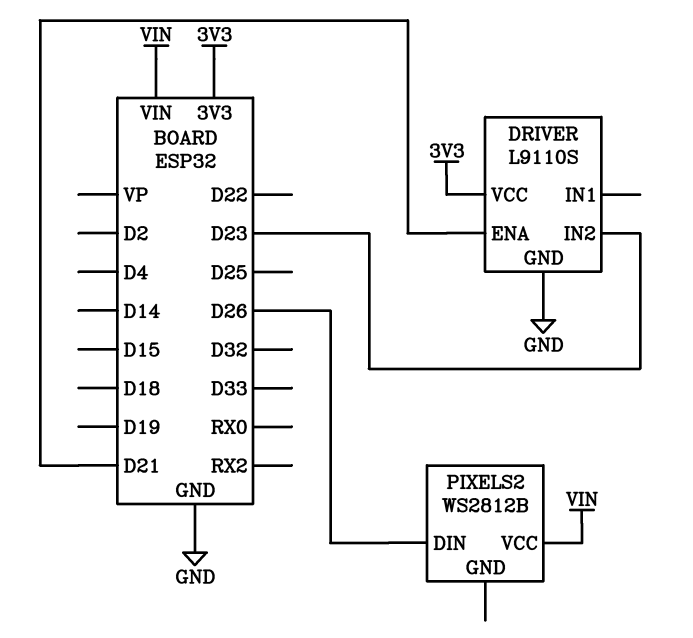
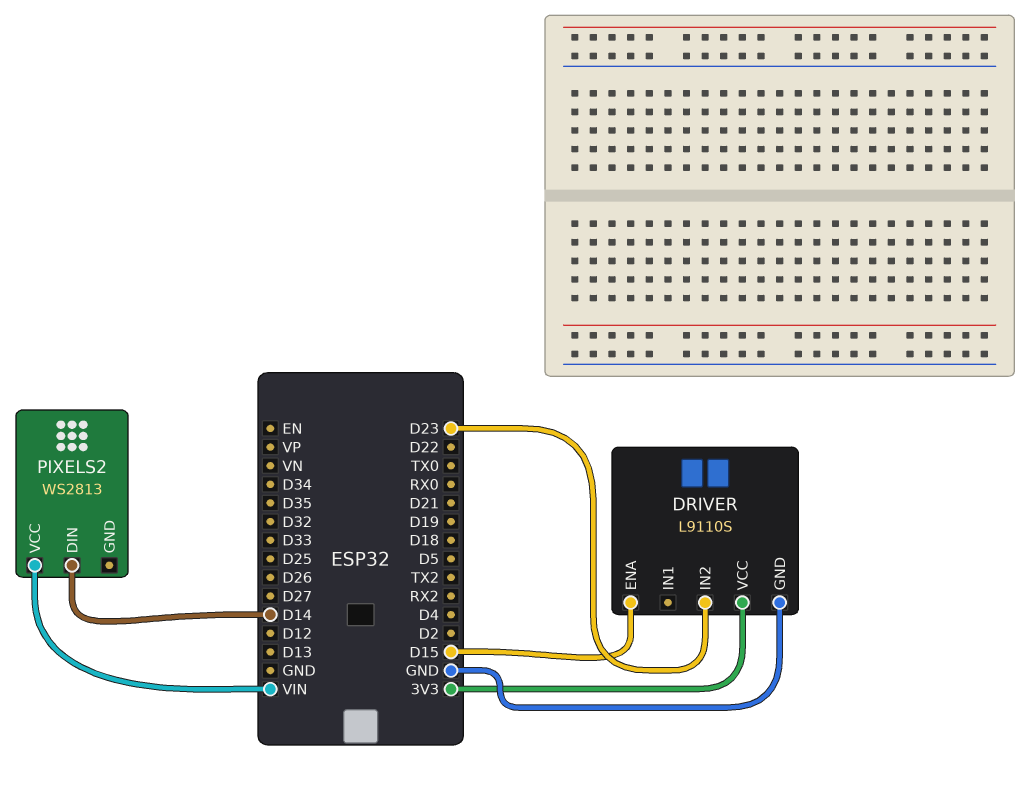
DRIVER pin ENA: D21 -> D15
PIXELS2: WS2812B -> WS2813
PIXELS2 pin DIN: D26 -> D14

